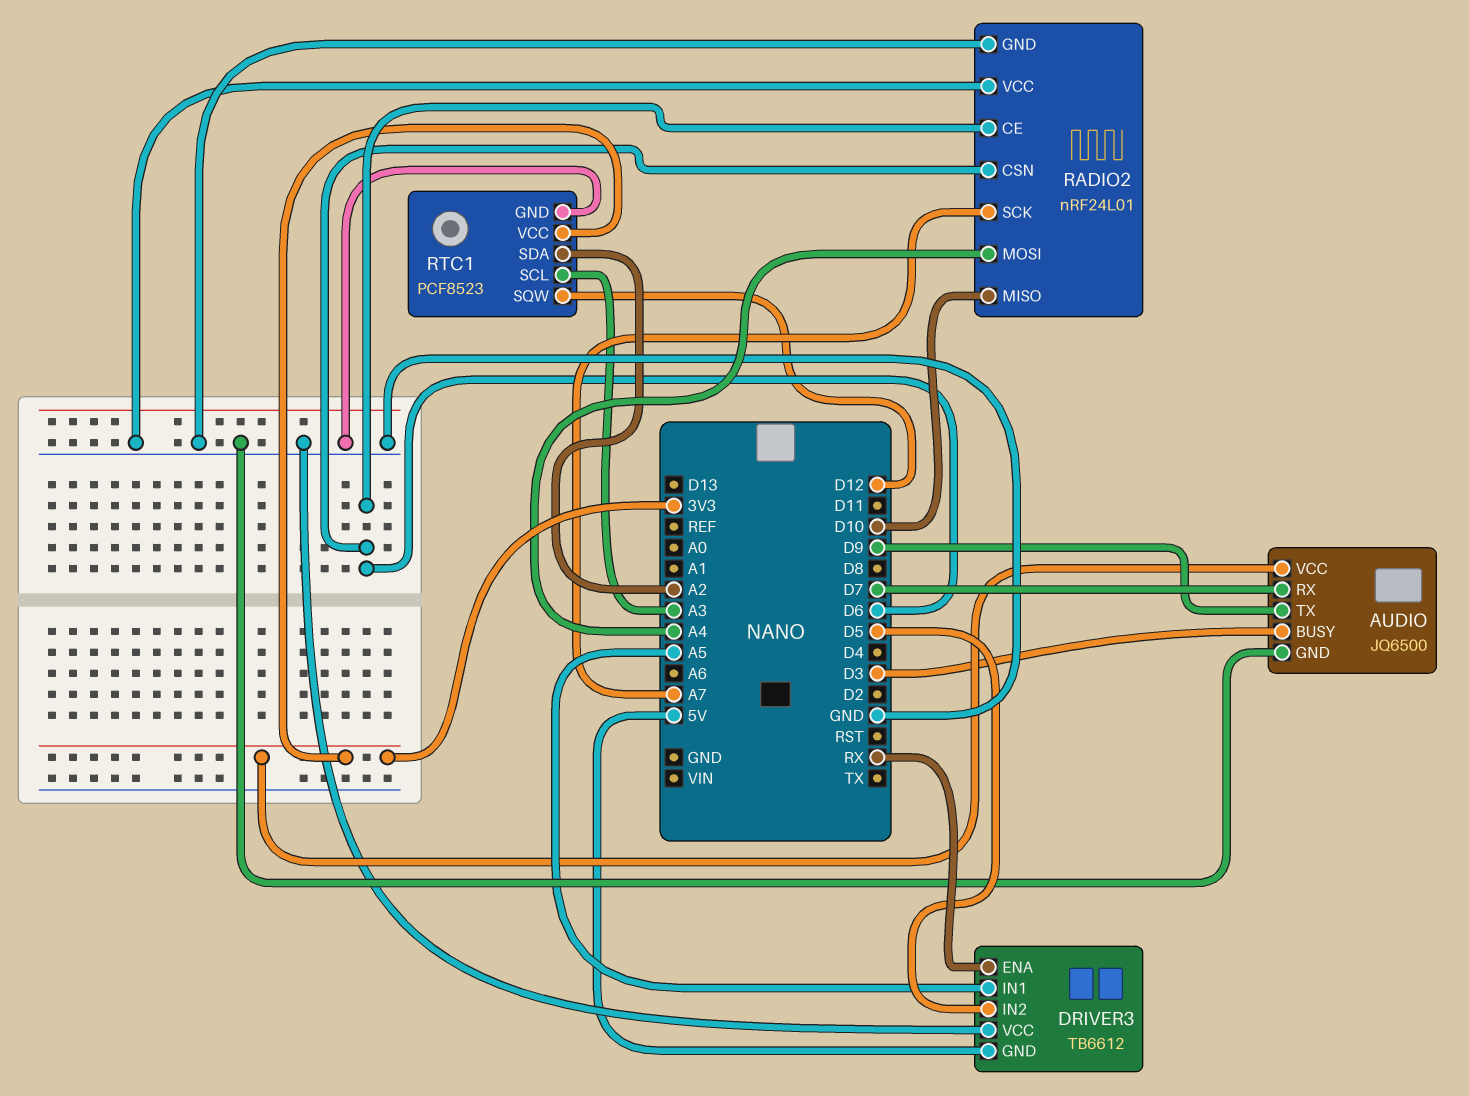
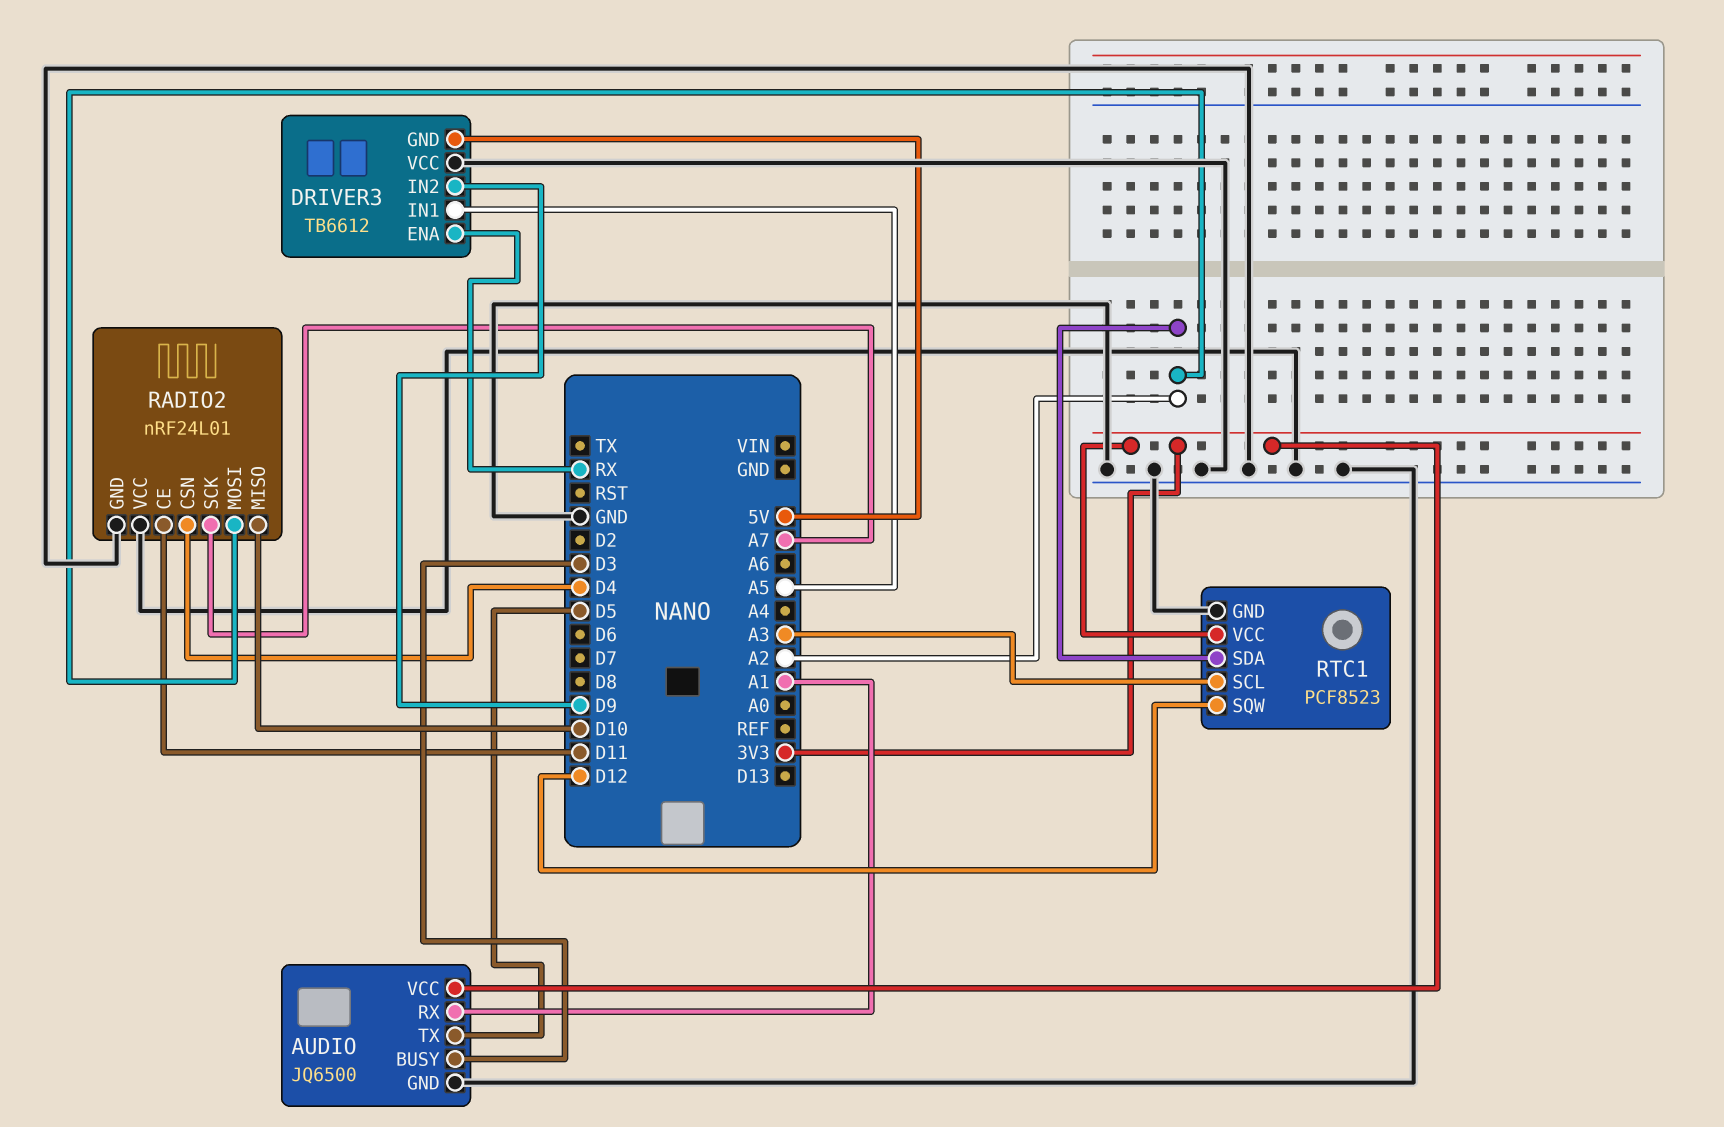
AUDIO pin RX: D7 -> A1
AUDIO pin TX: D9 -> D5
DRIVER3 pin IN2: D5 -> D9
RADIO2 pin CE: D6 -> D11
RADIO2 pin CSN: D6 -> D4
RADIO2 pin MOSI: A4 -> A2

